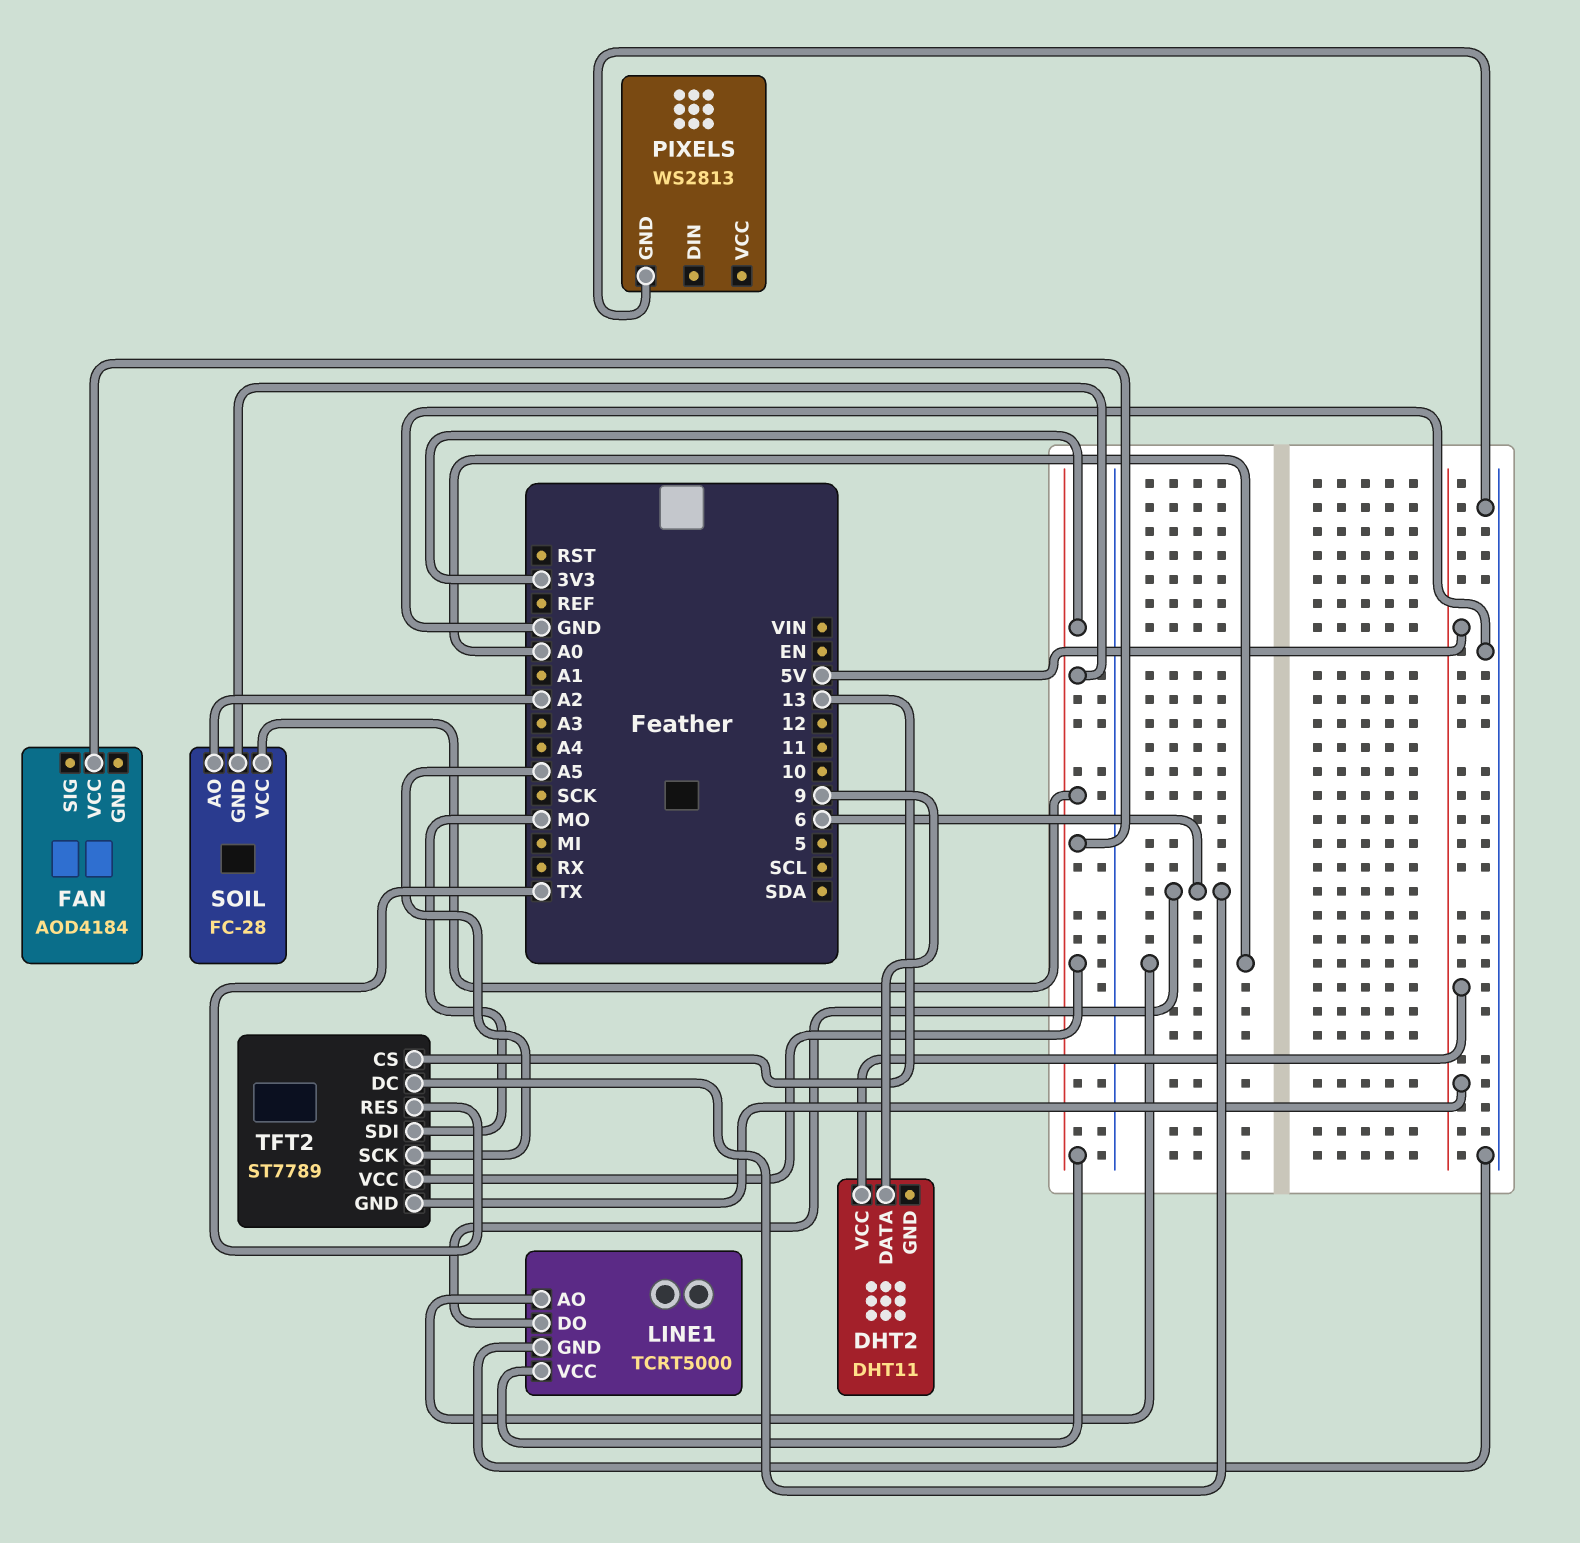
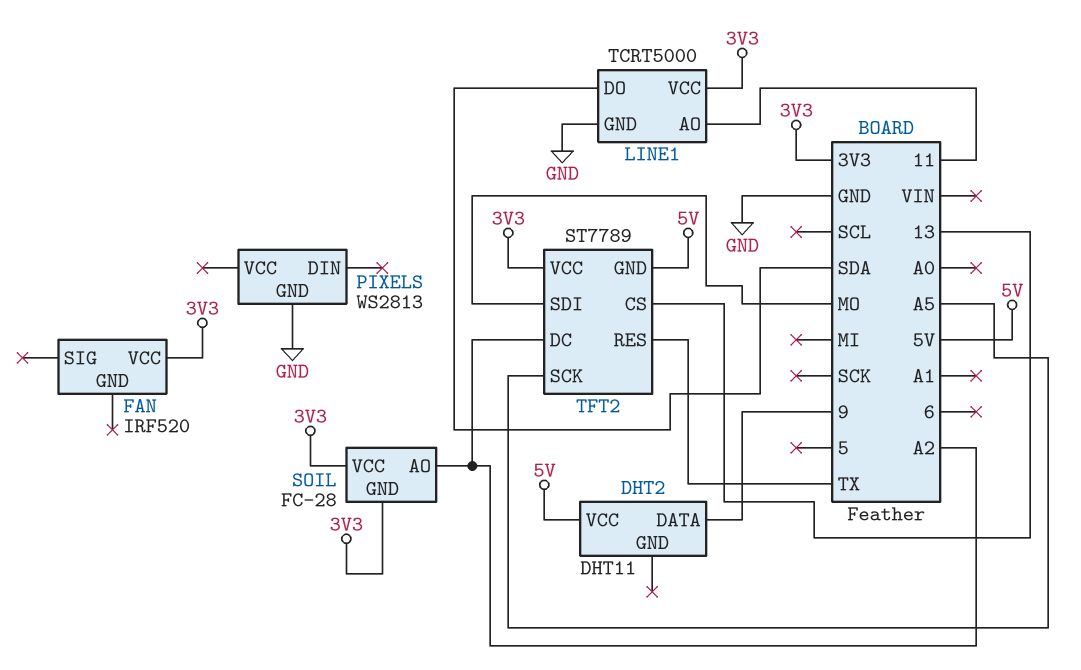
FAN: AOD4184 -> IRF520
LINE1 pin AO: A0 -> 11
LINE1 pin DO: 6 -> SDA
TFT2 pin DC: 6 -> A2

